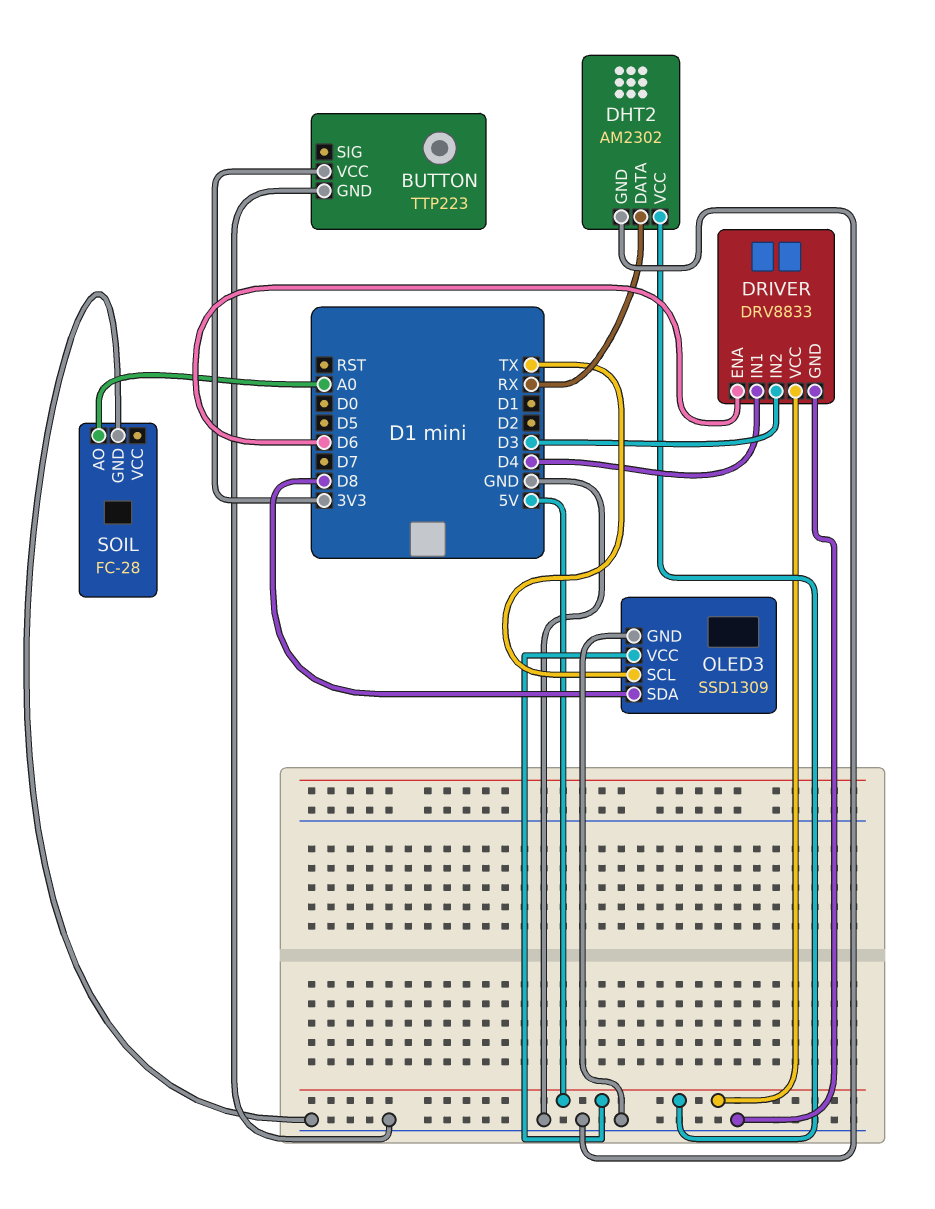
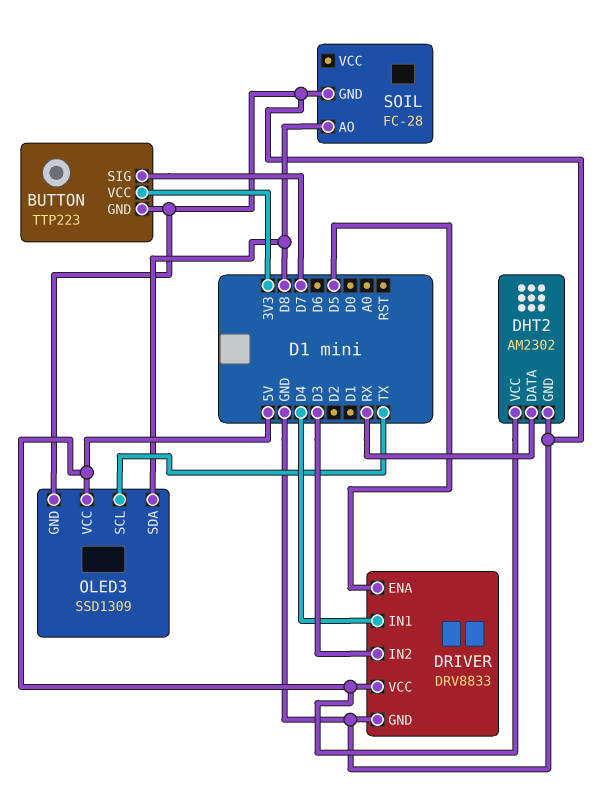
BUTTON pin SIG: none -> D7
DRIVER pin ENA: D6 -> D5
SOIL pin AO: A0 -> D8

